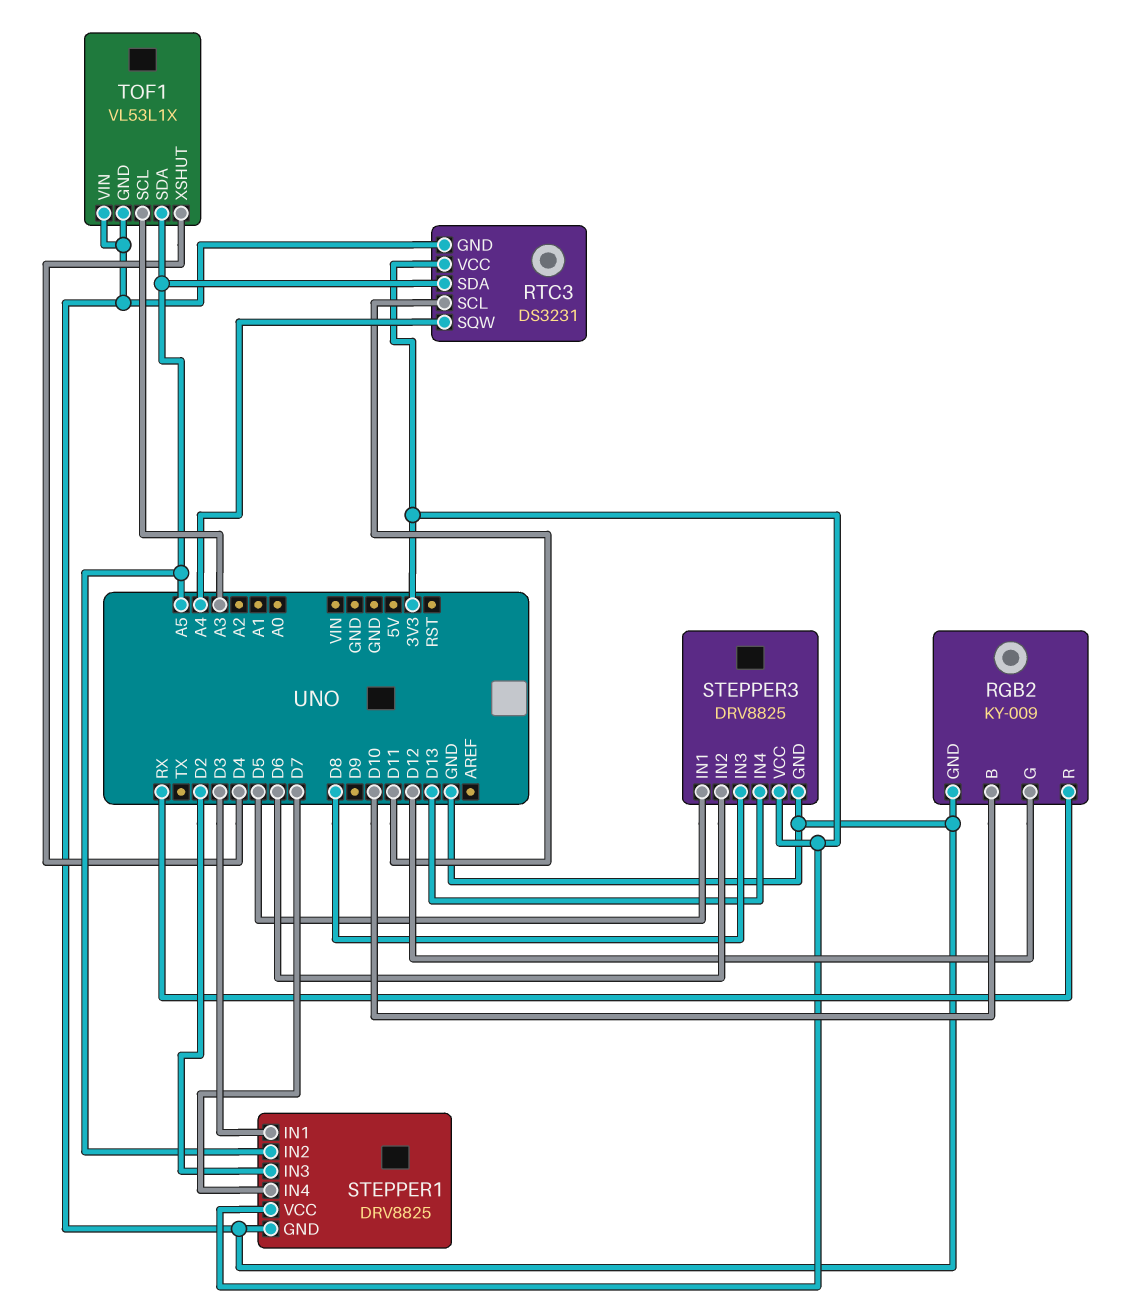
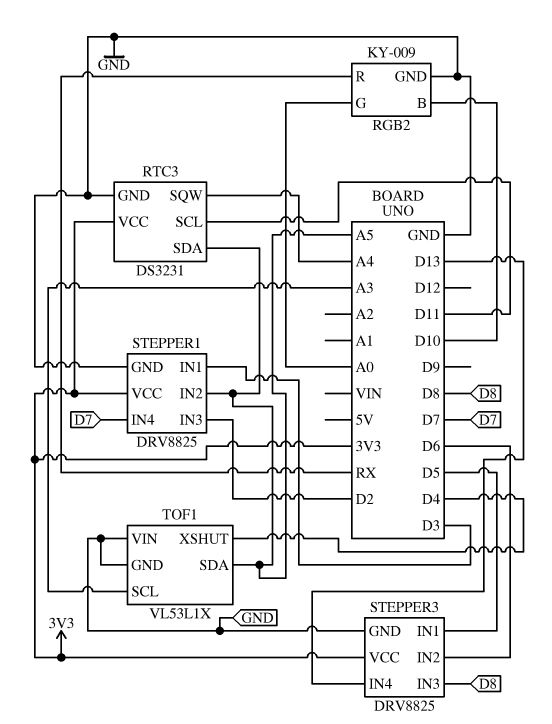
RGB2 pin G: D12 -> A0

